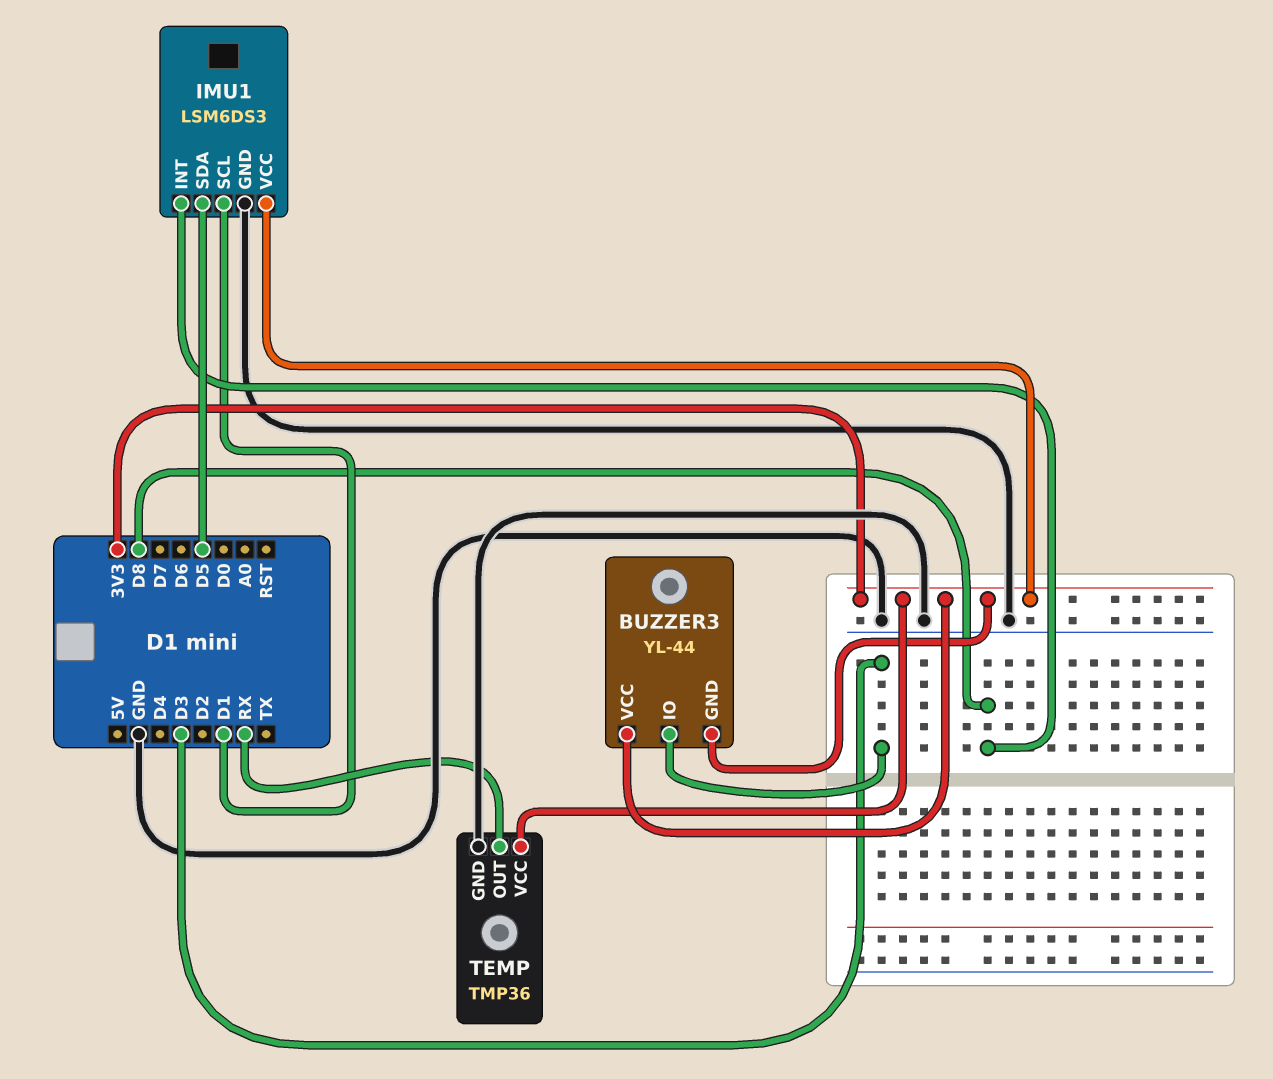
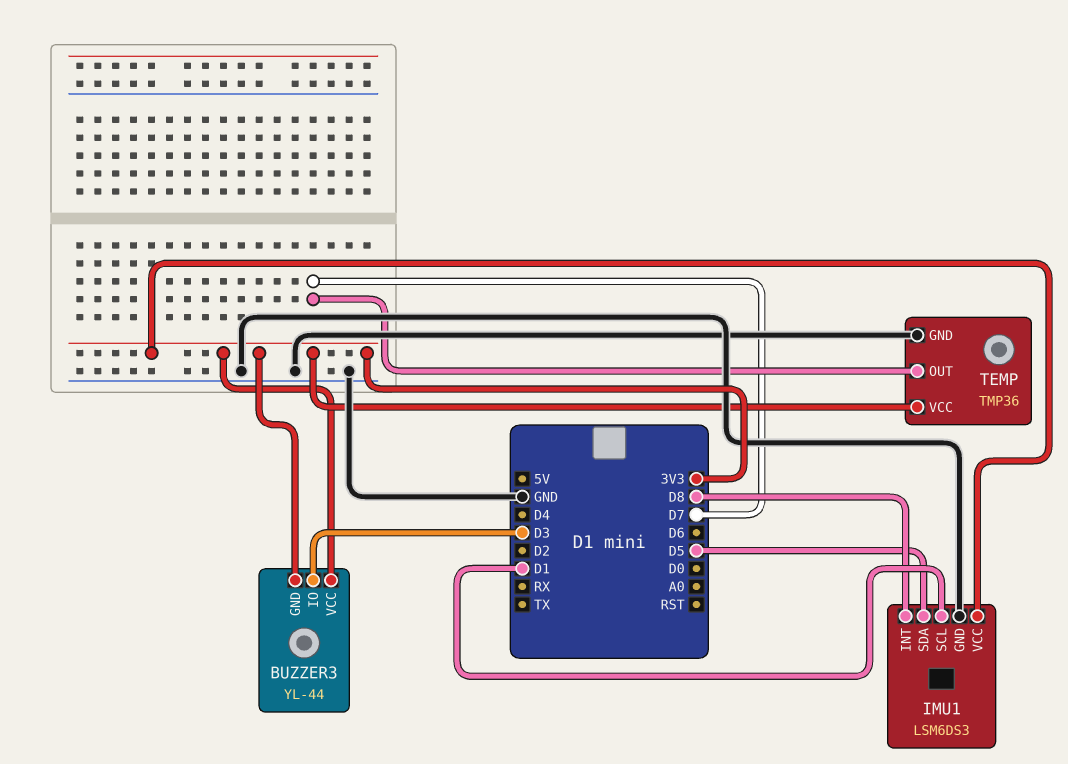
TEMP pin OUT: RX -> D7

